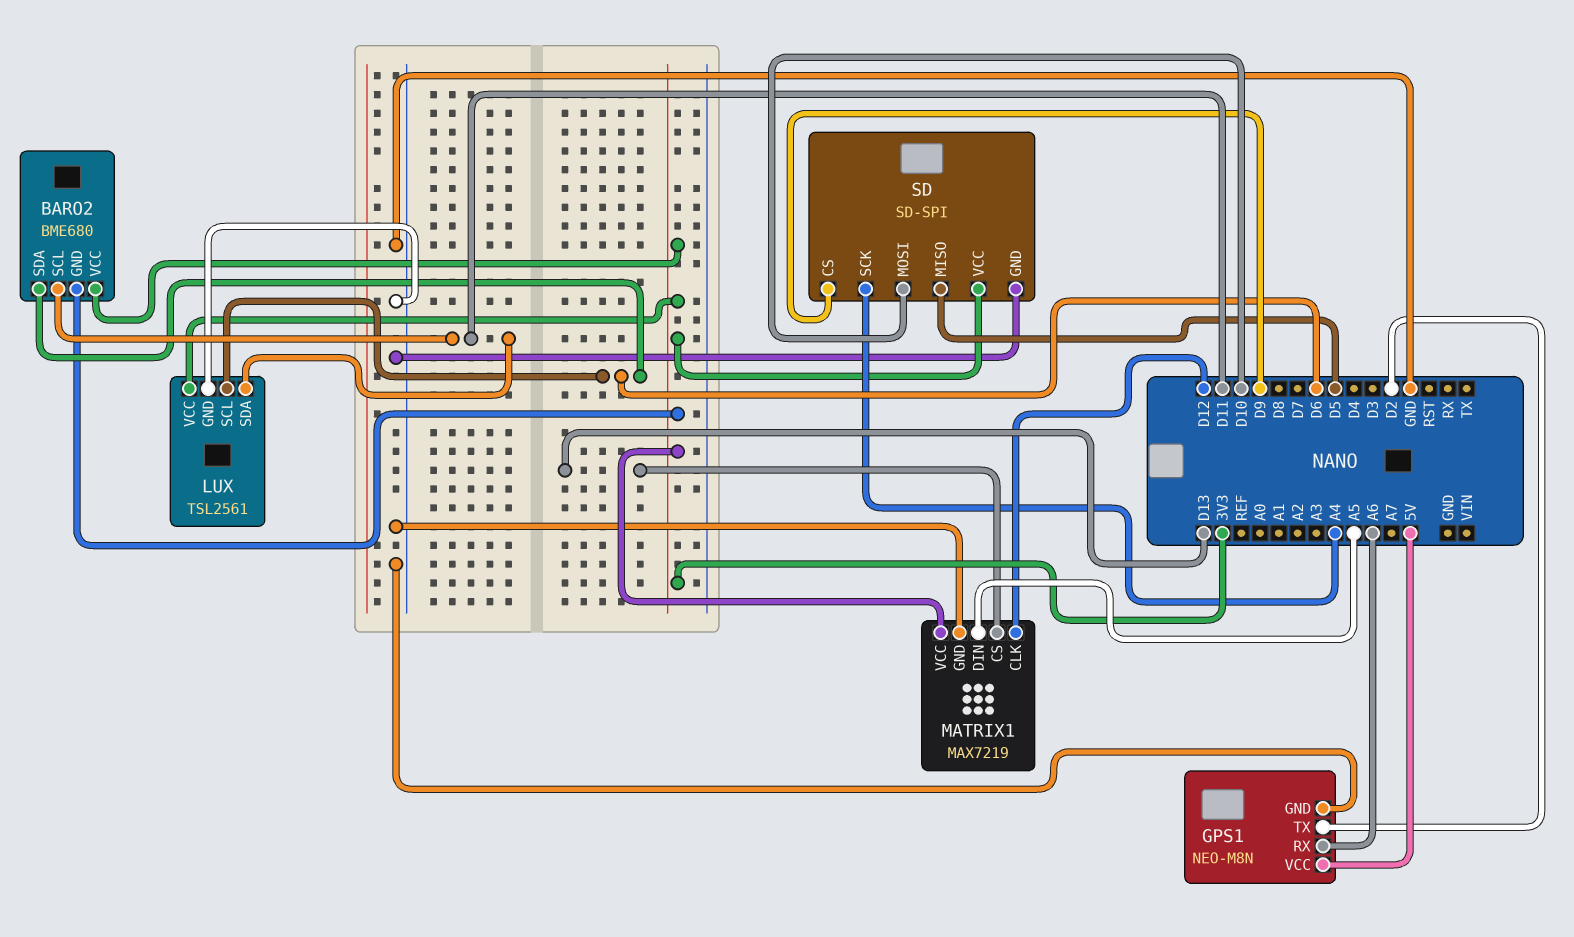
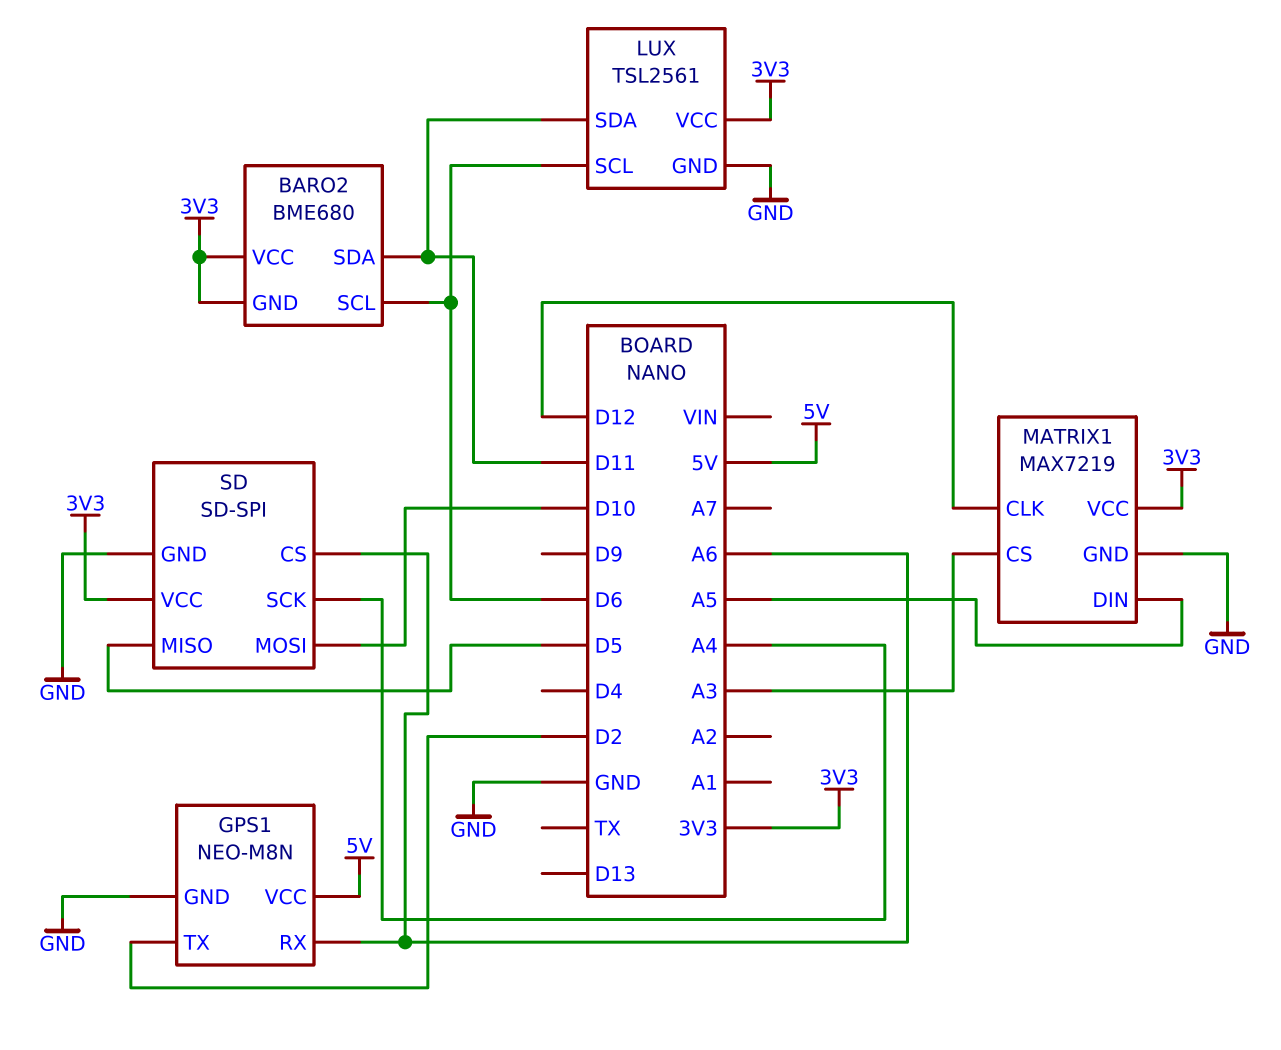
BARO2 pin SCL: D11 -> D6
BARO2 pin SDA: D6 -> D11
MATRIX1 pin CS: D13 -> A3
SD pin CS: D9 -> A6

